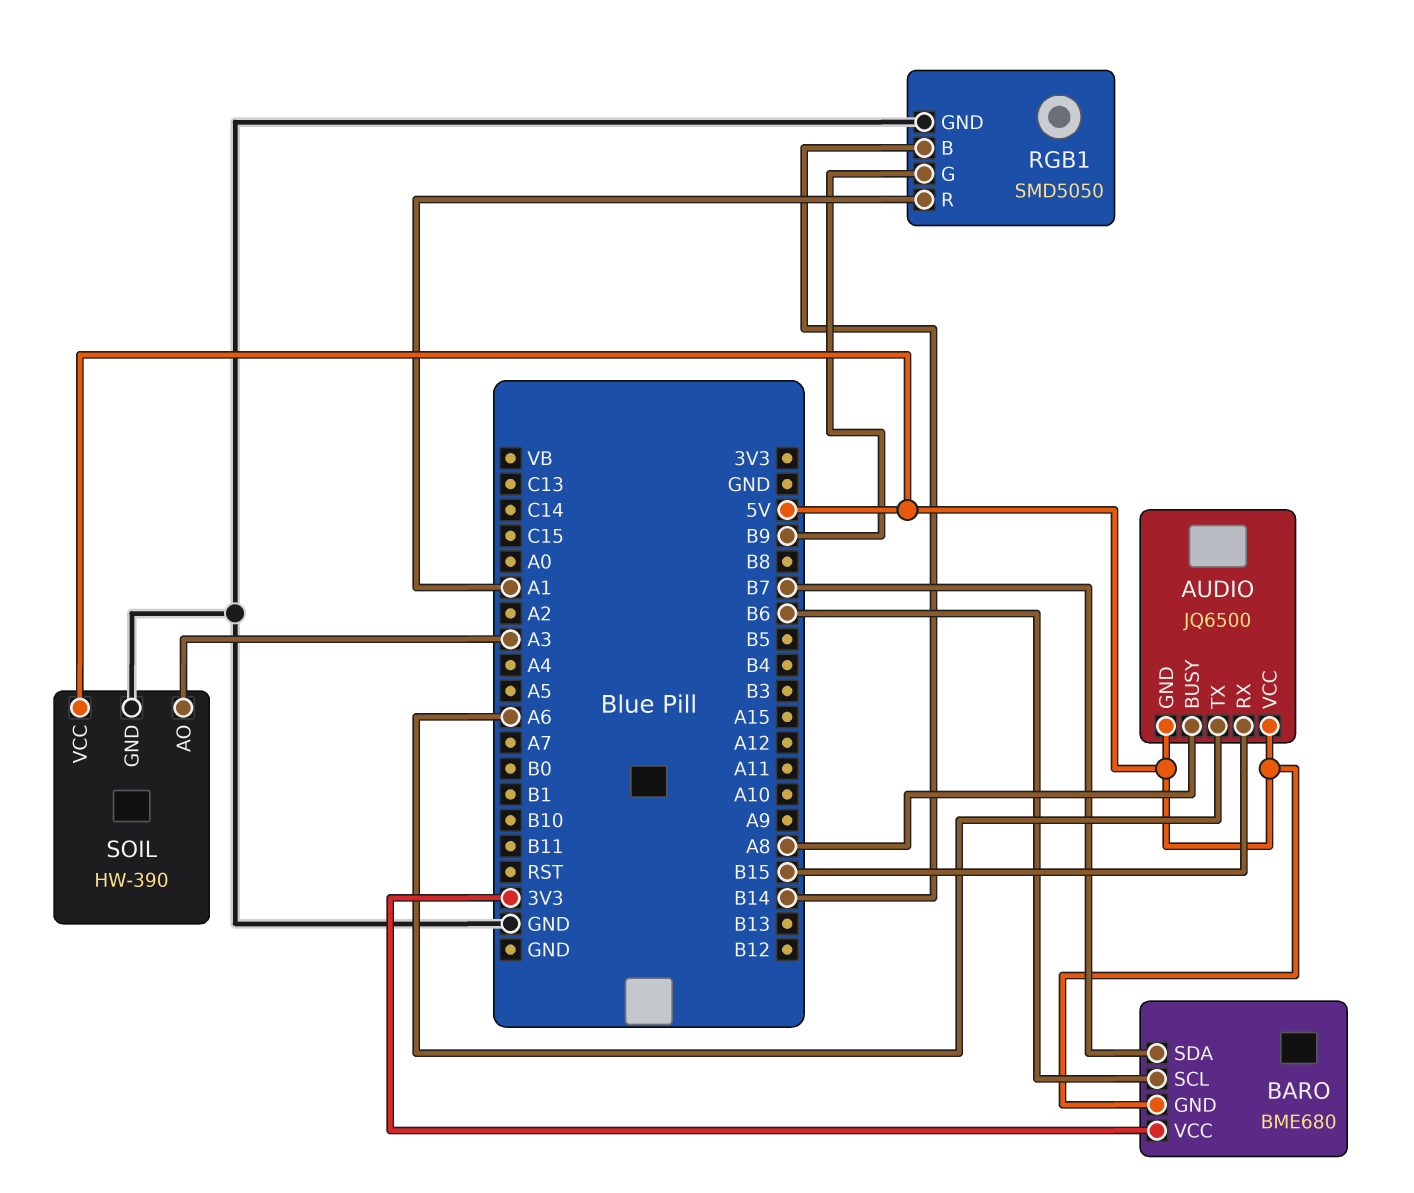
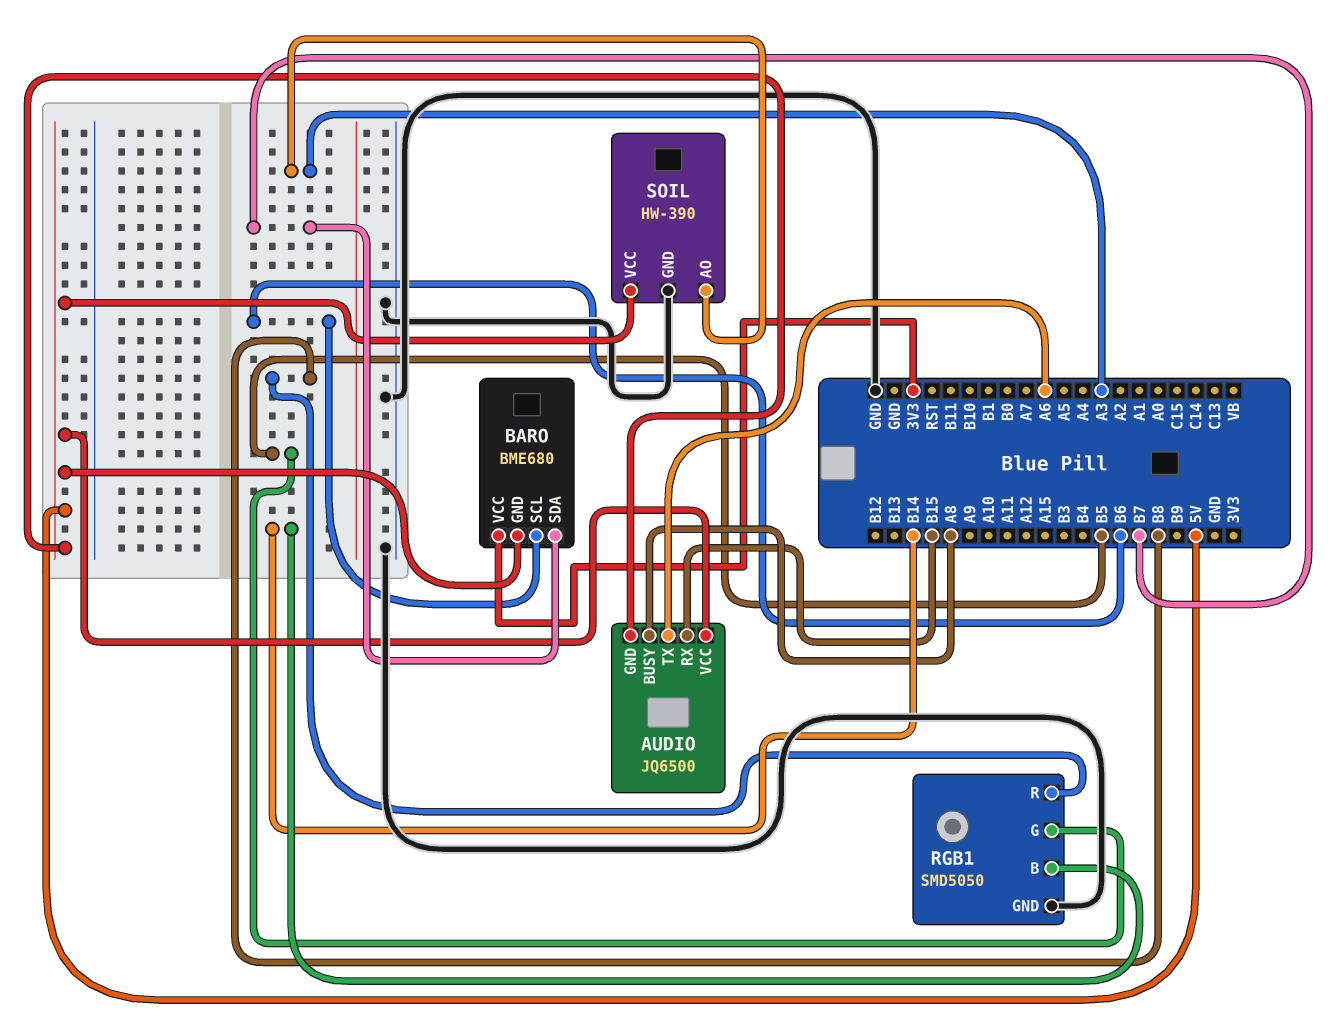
RGB1 pin G: B9 -> B5
RGB1 pin R: A1 -> B8

